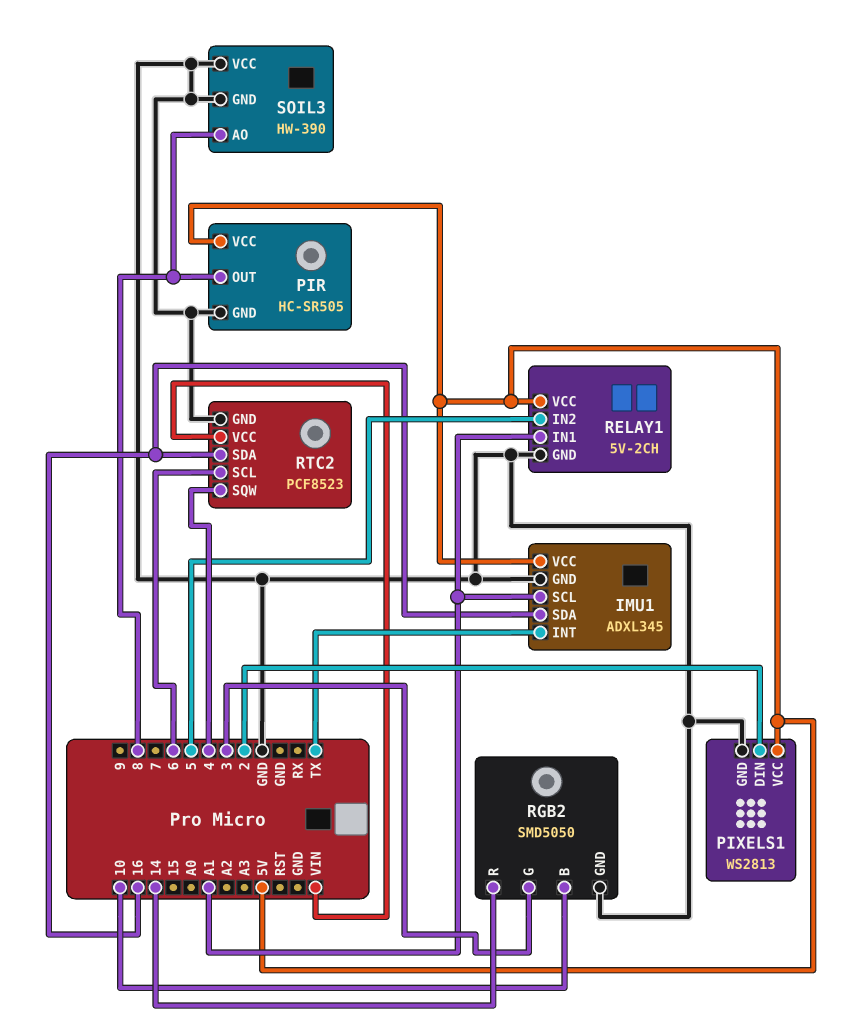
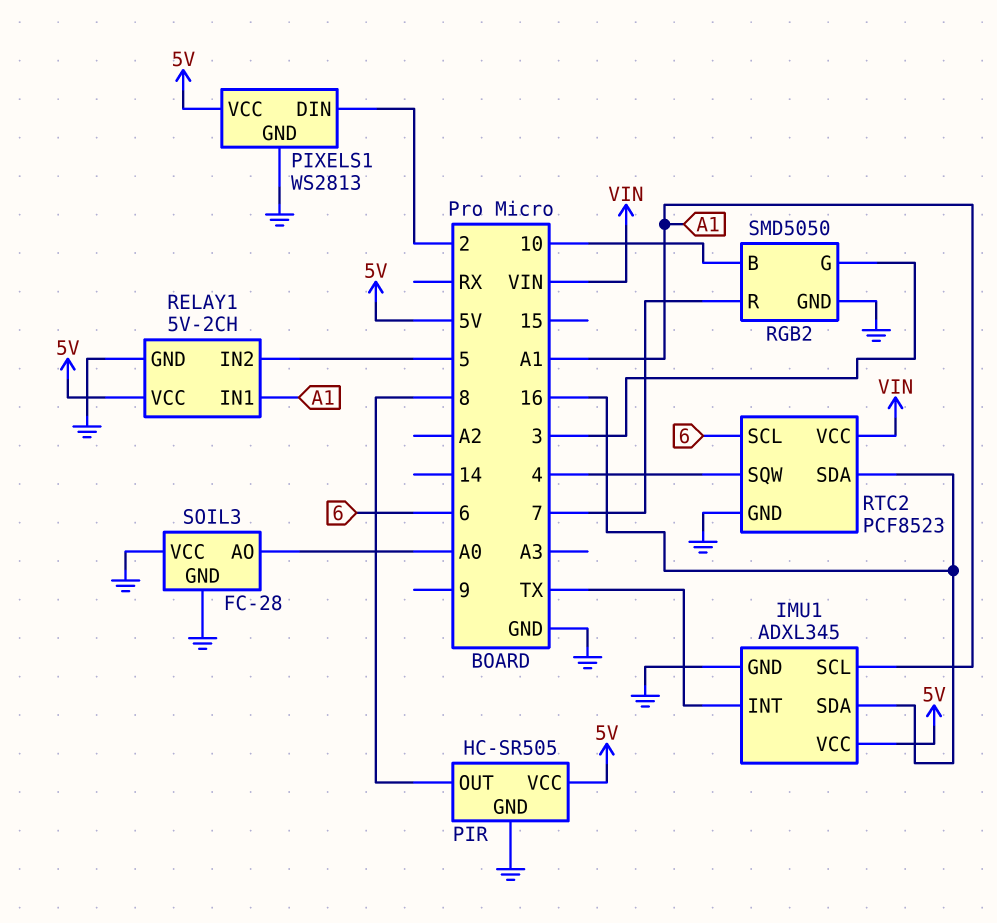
RGB2 pin R: 14 -> 7
SOIL3: HW-390 -> FC-28
SOIL3 pin AO: 8 -> A0

